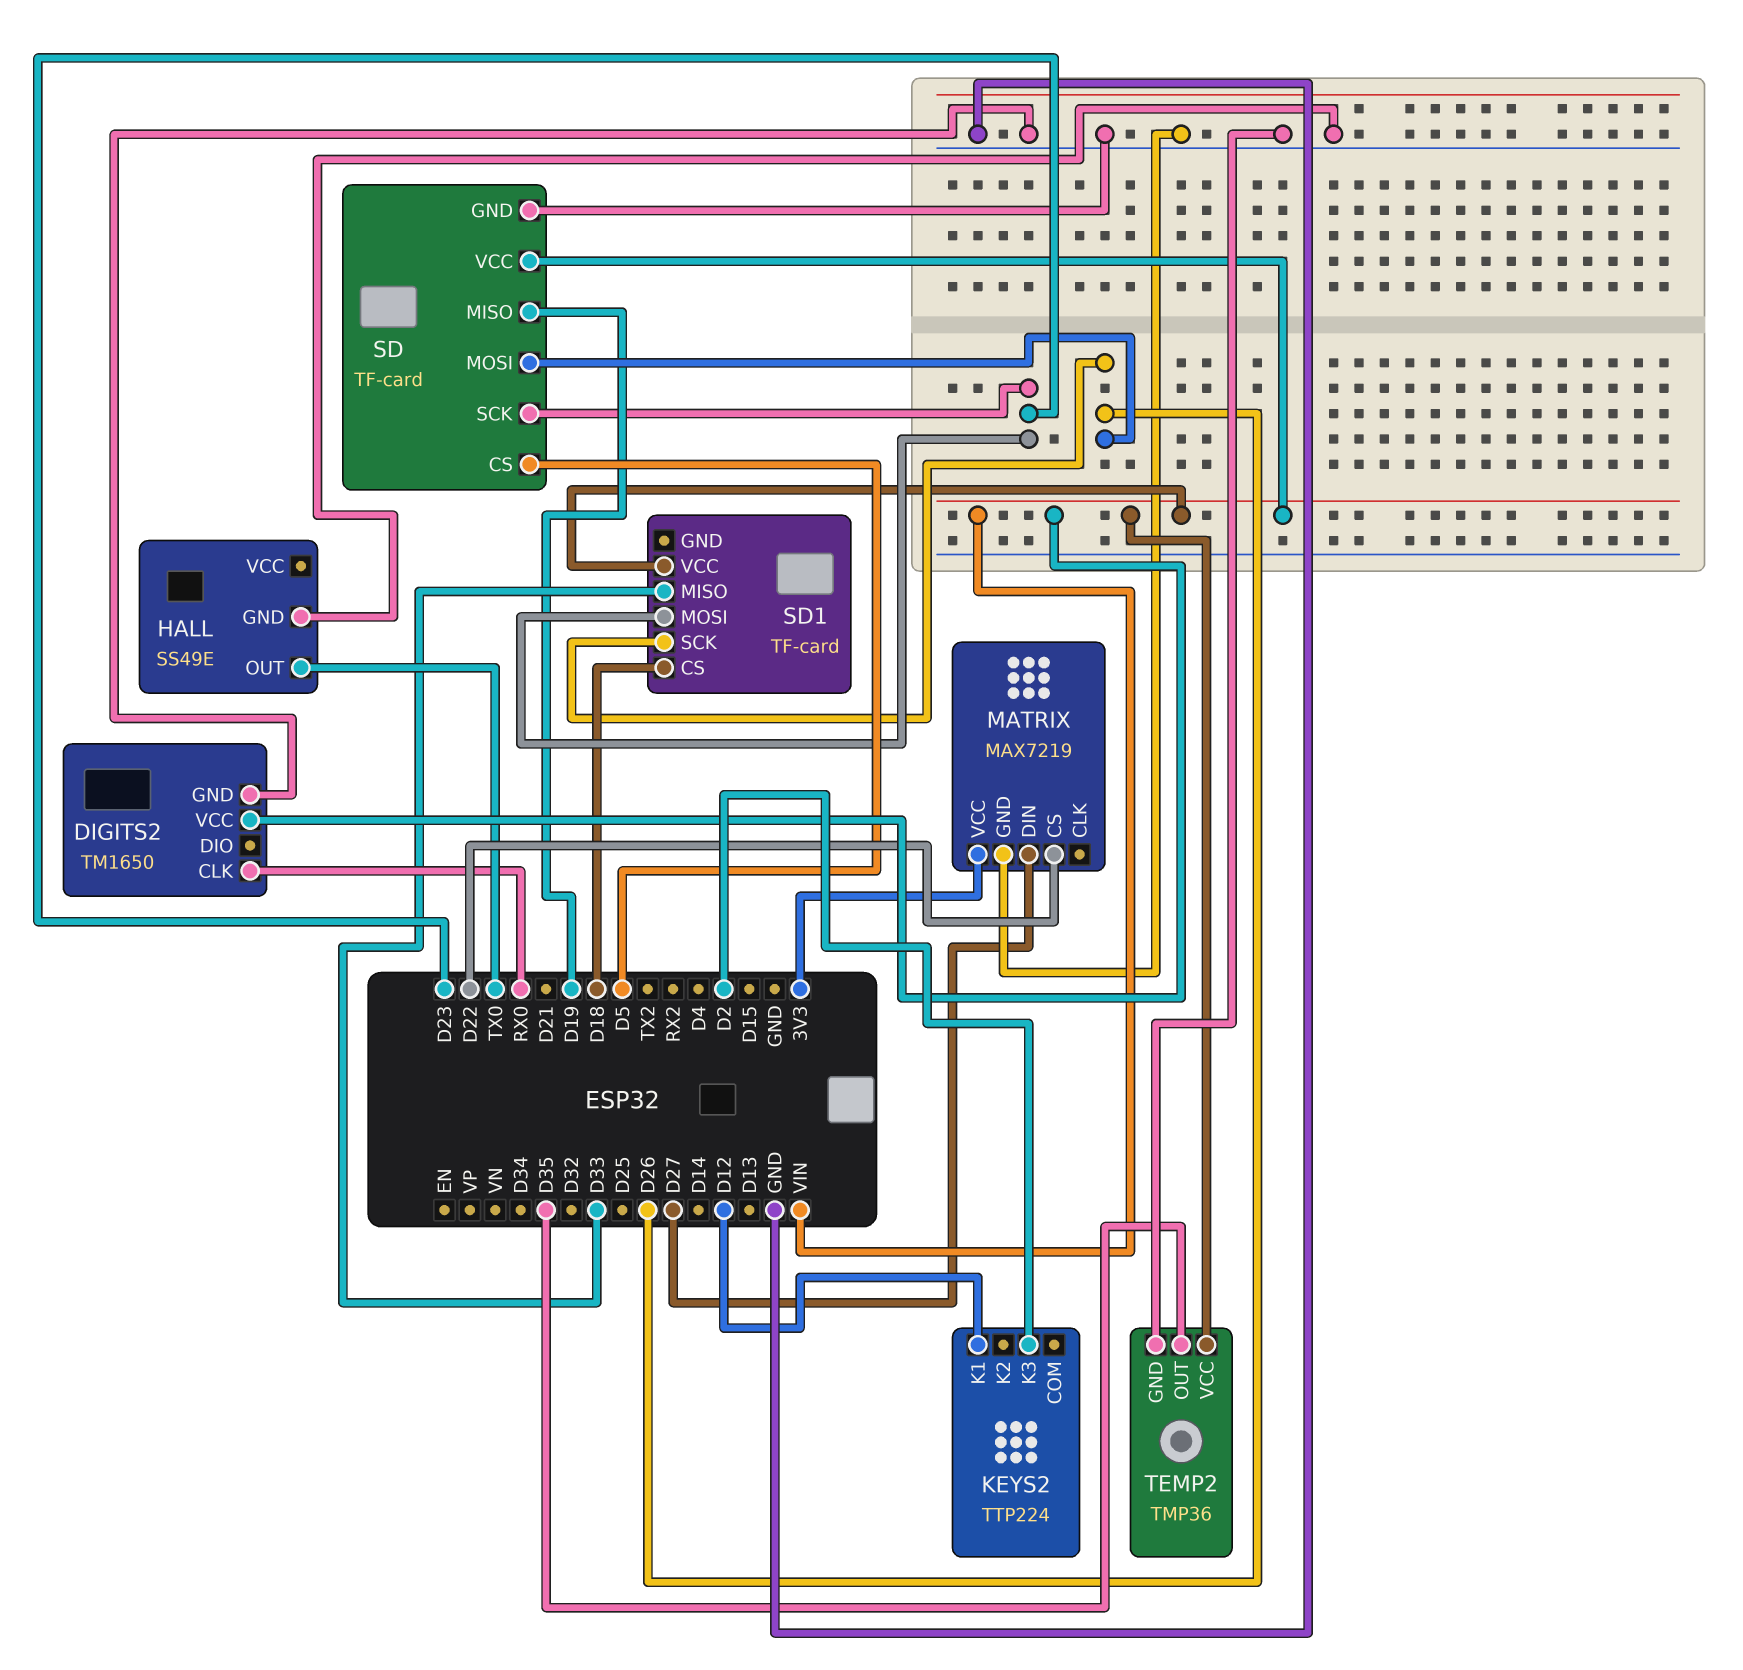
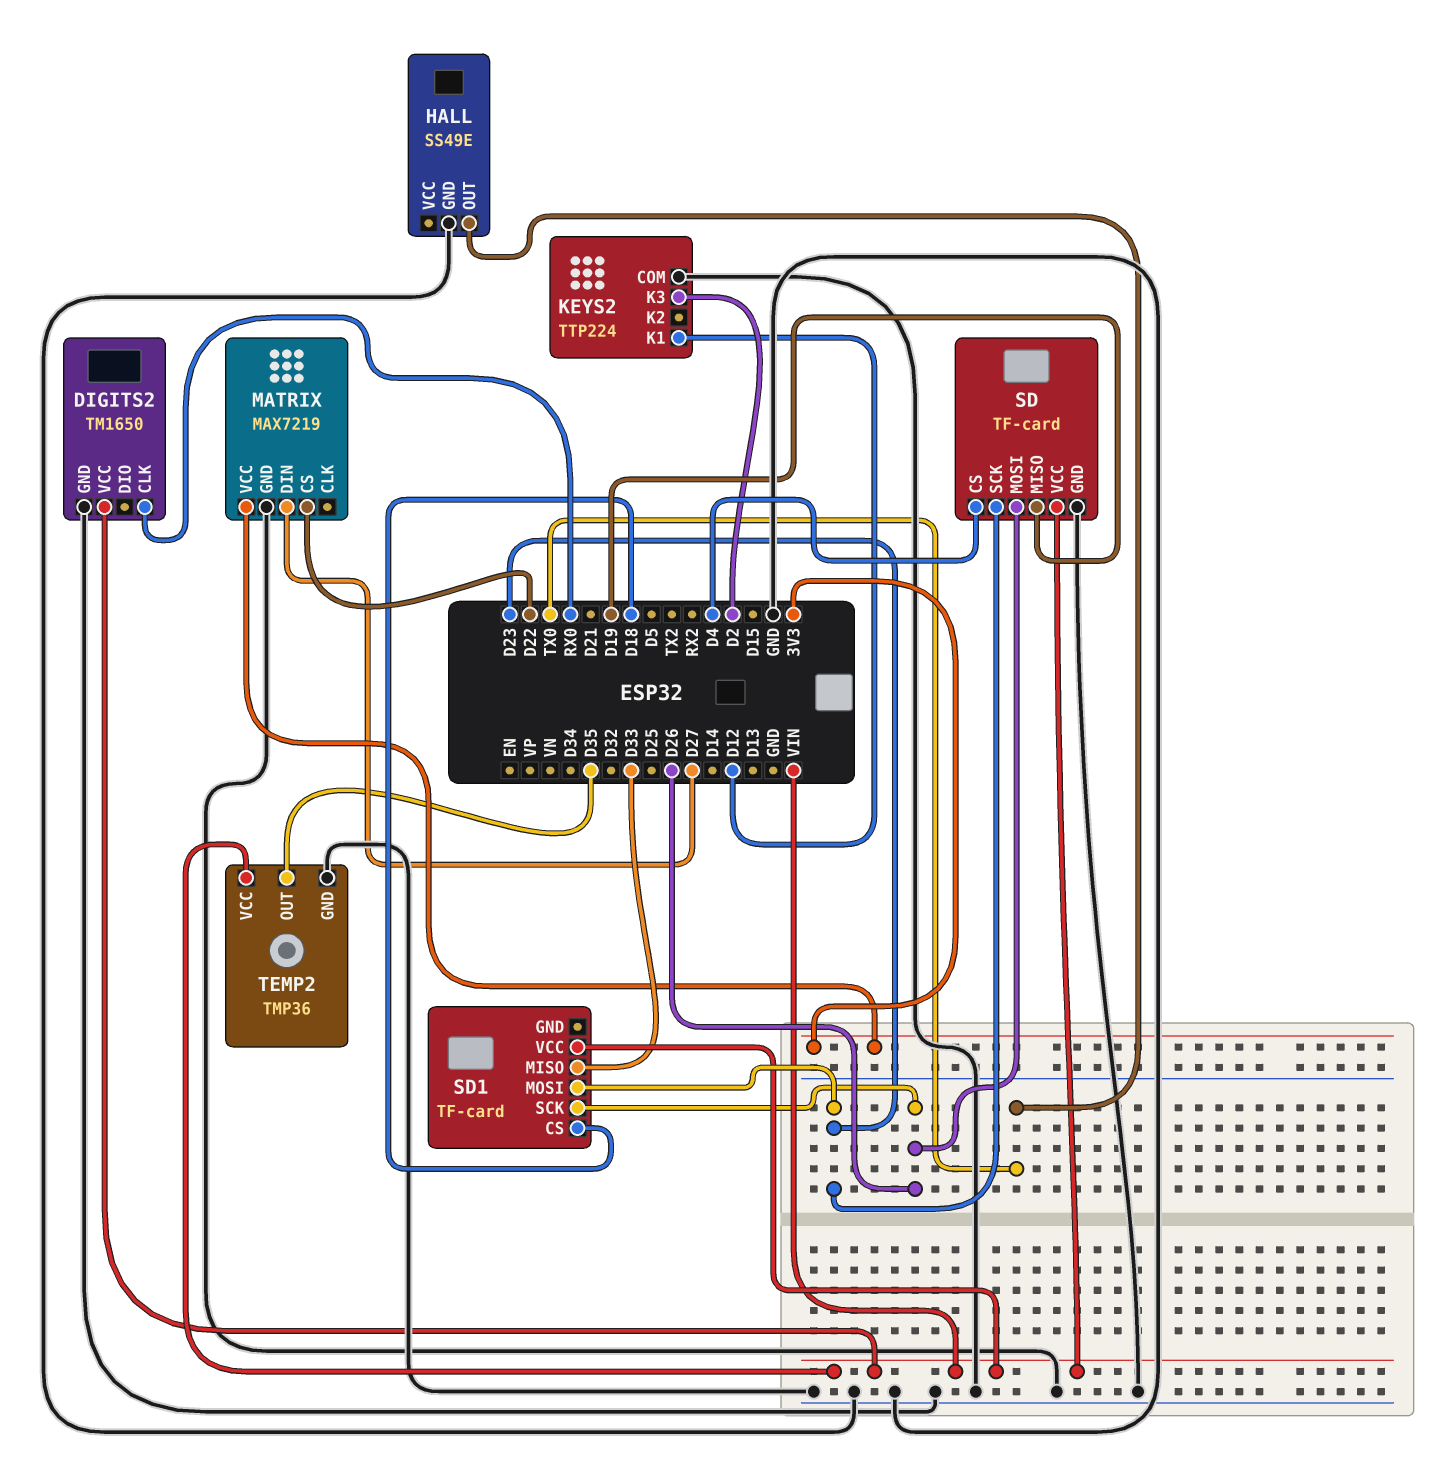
KEYS2 pin COM: none -> GND
SD pin CS: D5 -> D4

